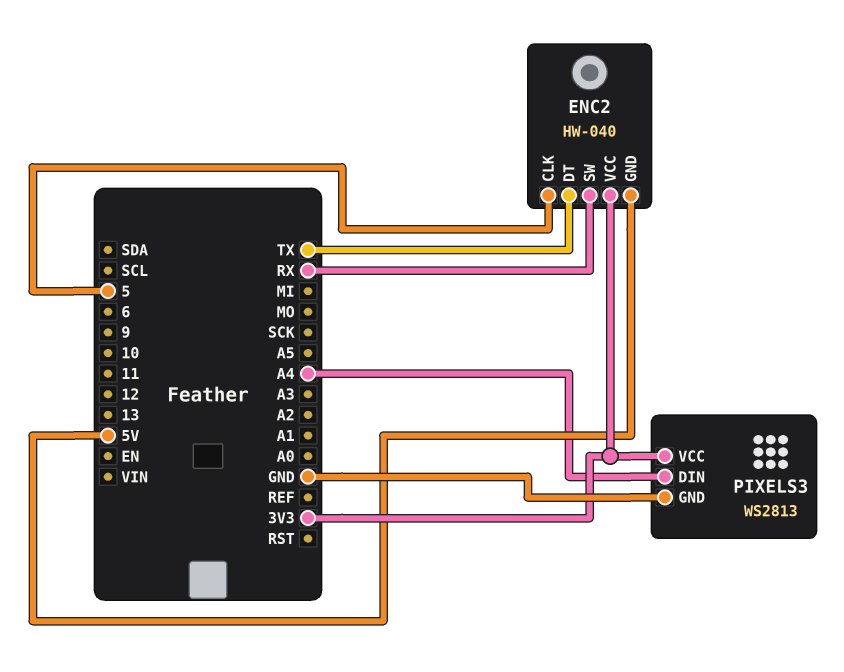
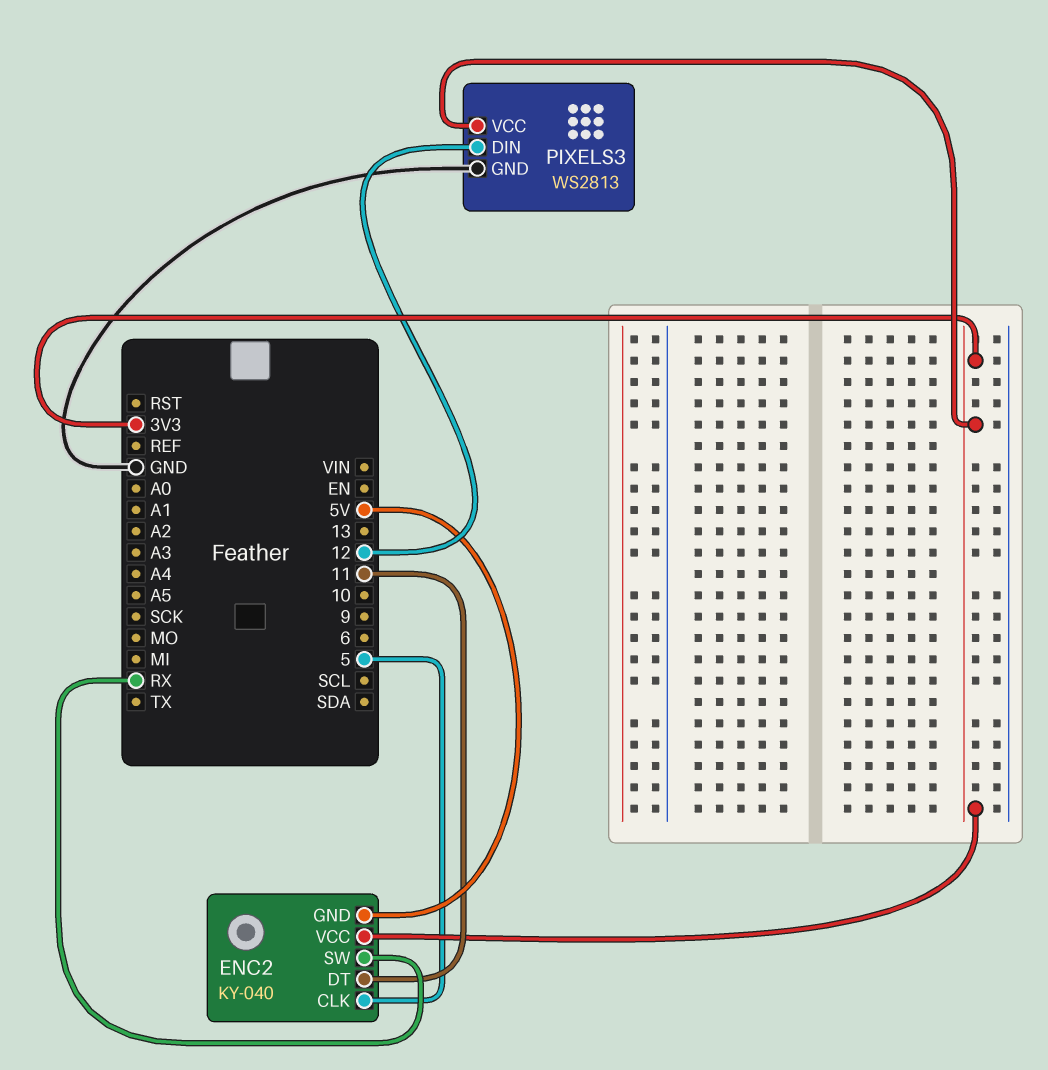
ENC2: HW-040 -> KY-040
ENC2 pin DT: TX -> 11
PIXELS3 pin DIN: A4 -> 12

